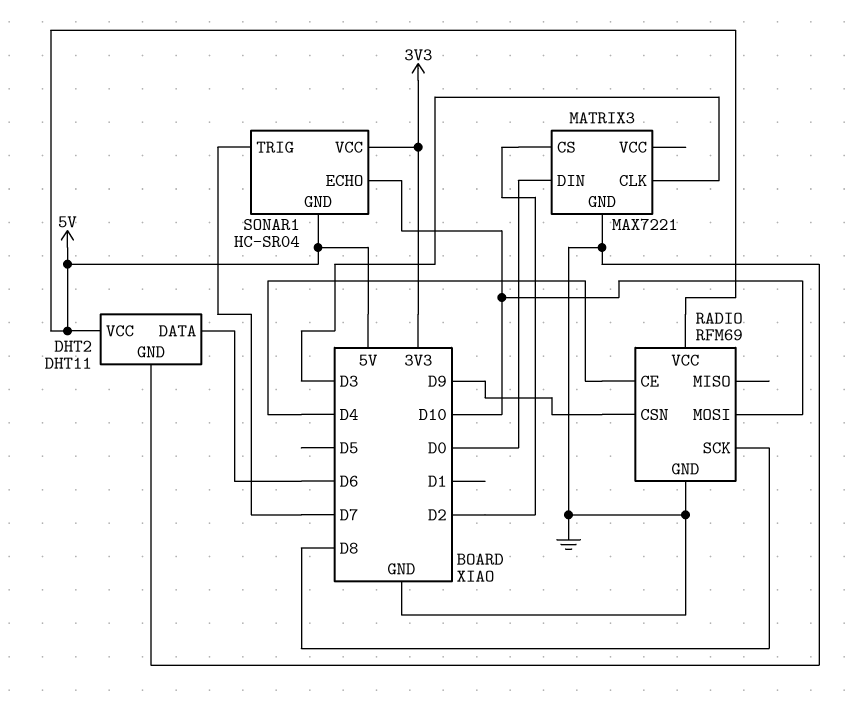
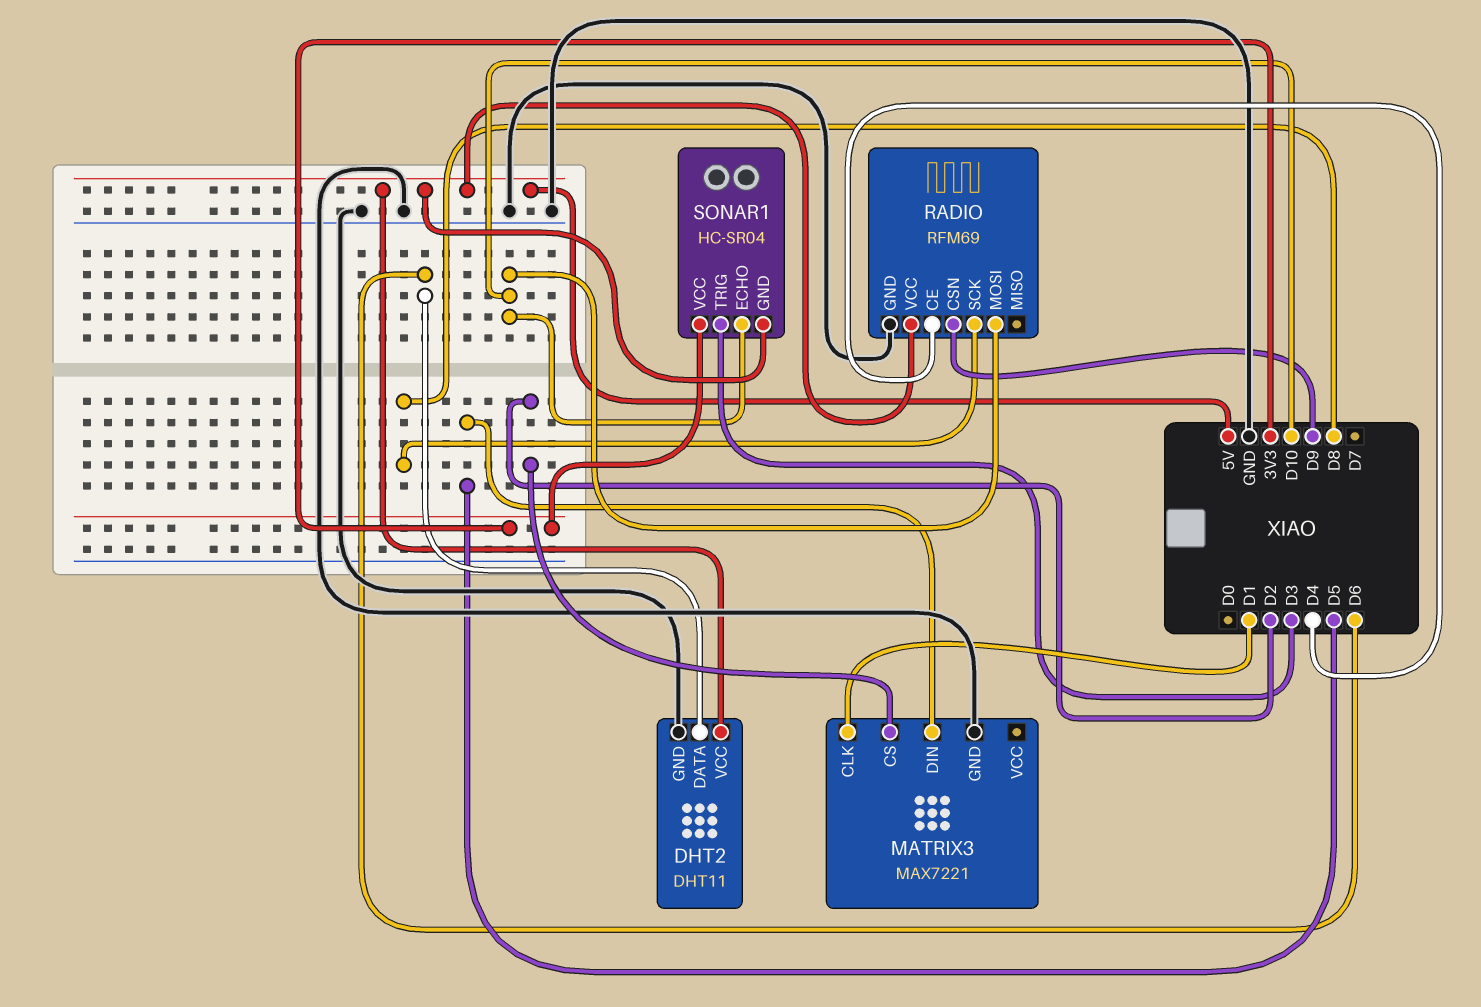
MATRIX3 pin CLK: D3 -> D1
MATRIX3 pin DIN: D0 -> D5
SONAR1 pin TRIG: D7 -> D3

